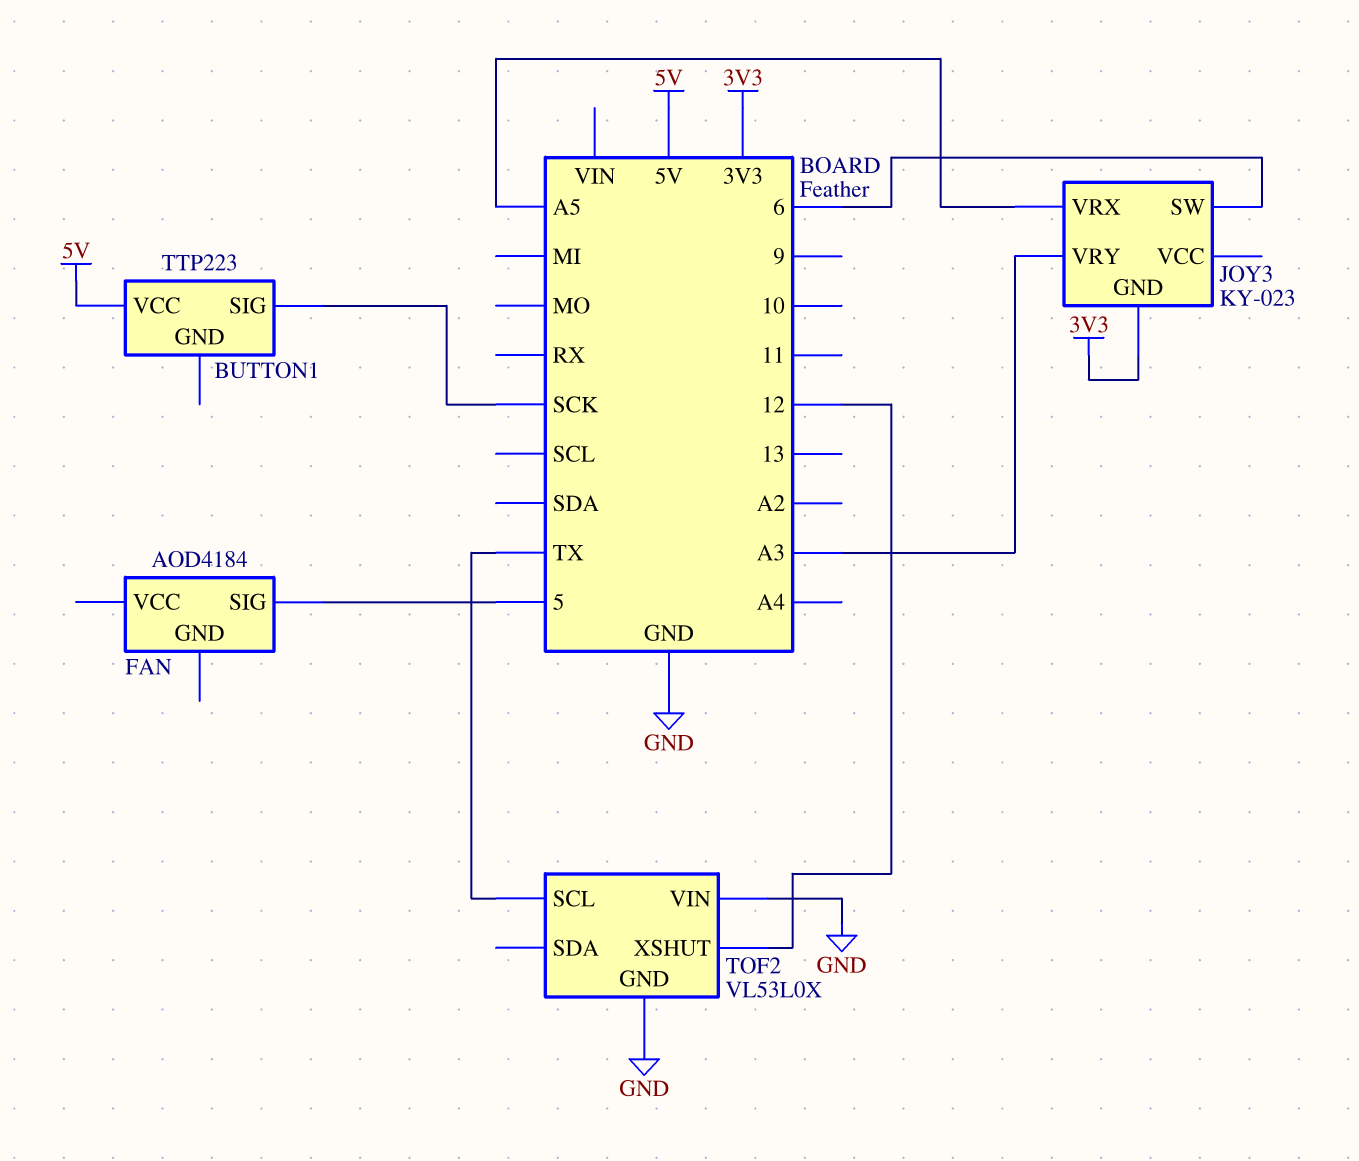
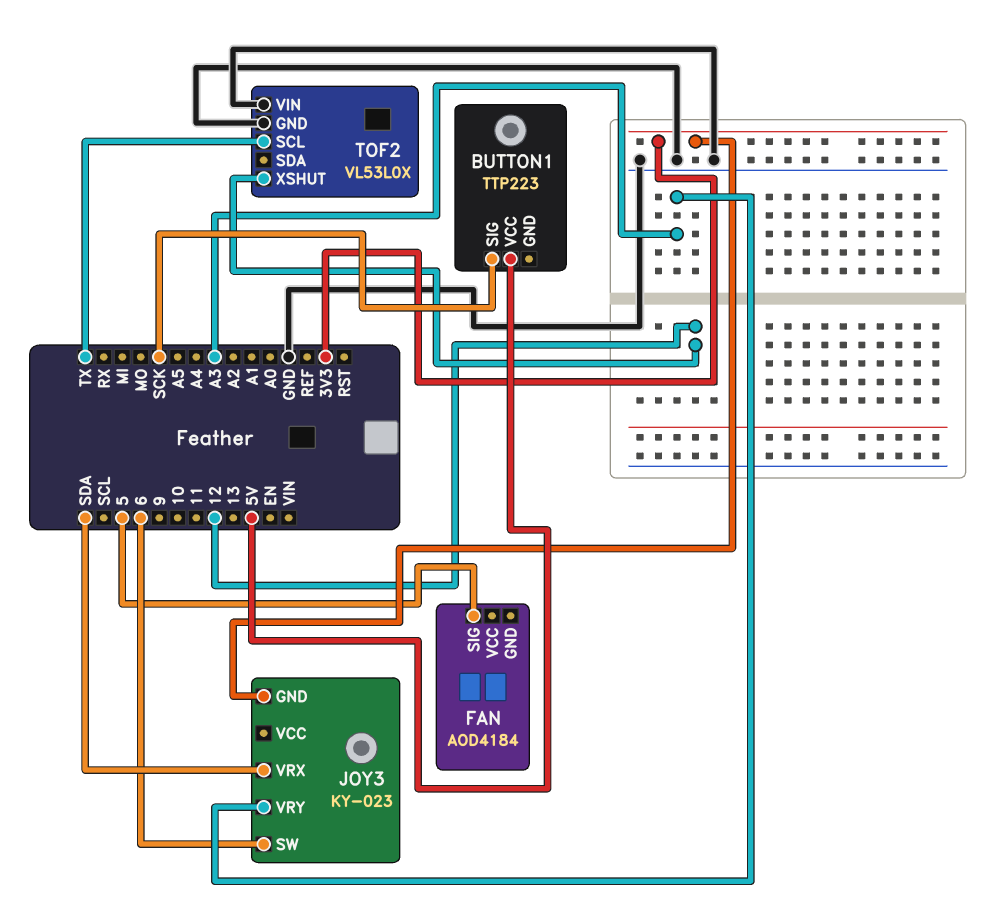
JOY3 pin VRX: A5 -> SDA

